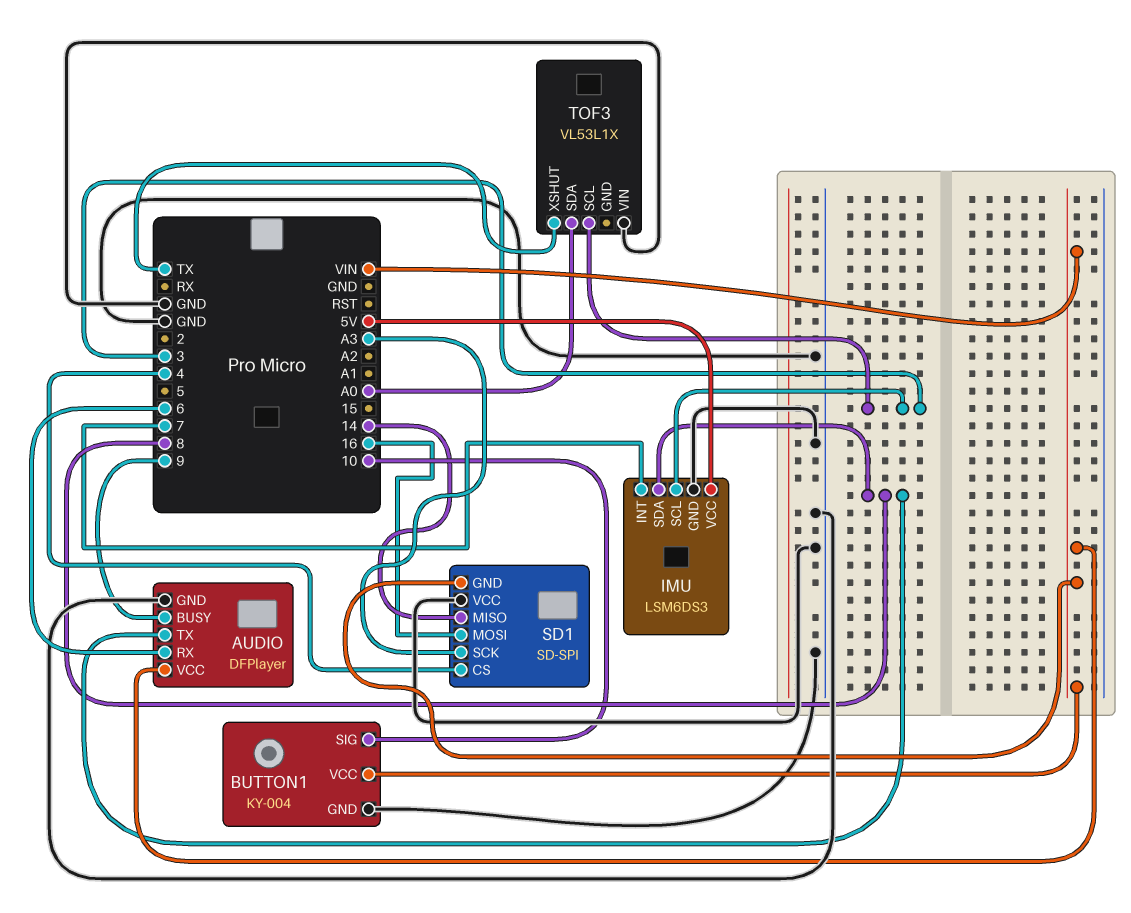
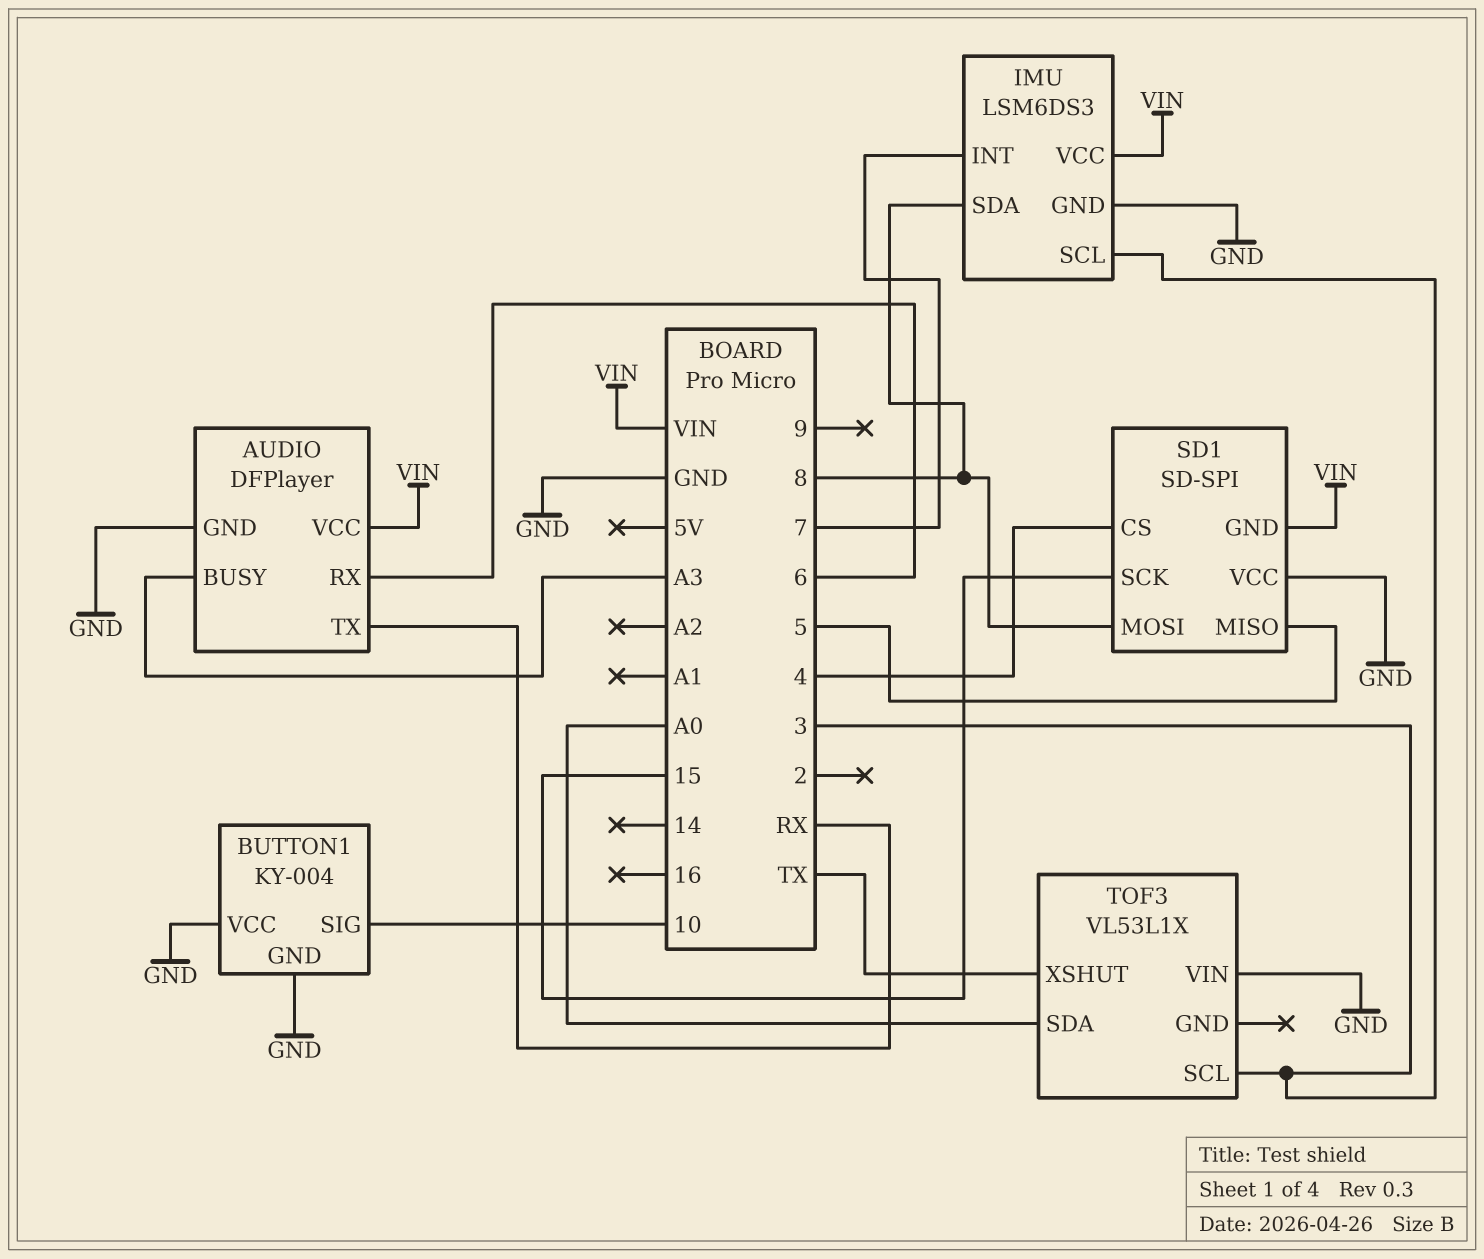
AUDIO pin BUSY: 9 -> A3
AUDIO pin TX: 8 -> RX
BUTTON1 pin VCC: VIN -> GND
IMU pin VCC: 5V -> VIN
SD1 pin MISO: 14 -> 5
SD1 pin MOSI: 16 -> 8
SD1 pin SCK: A3 -> 15

